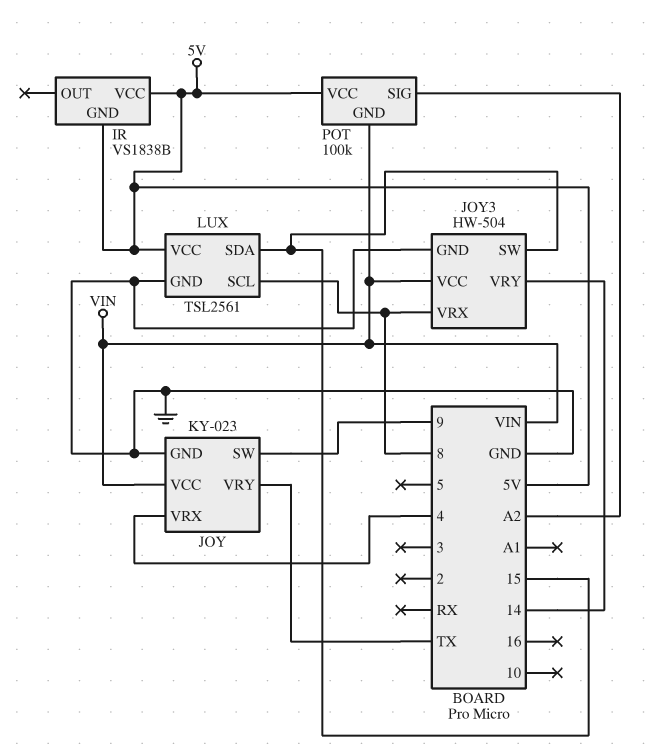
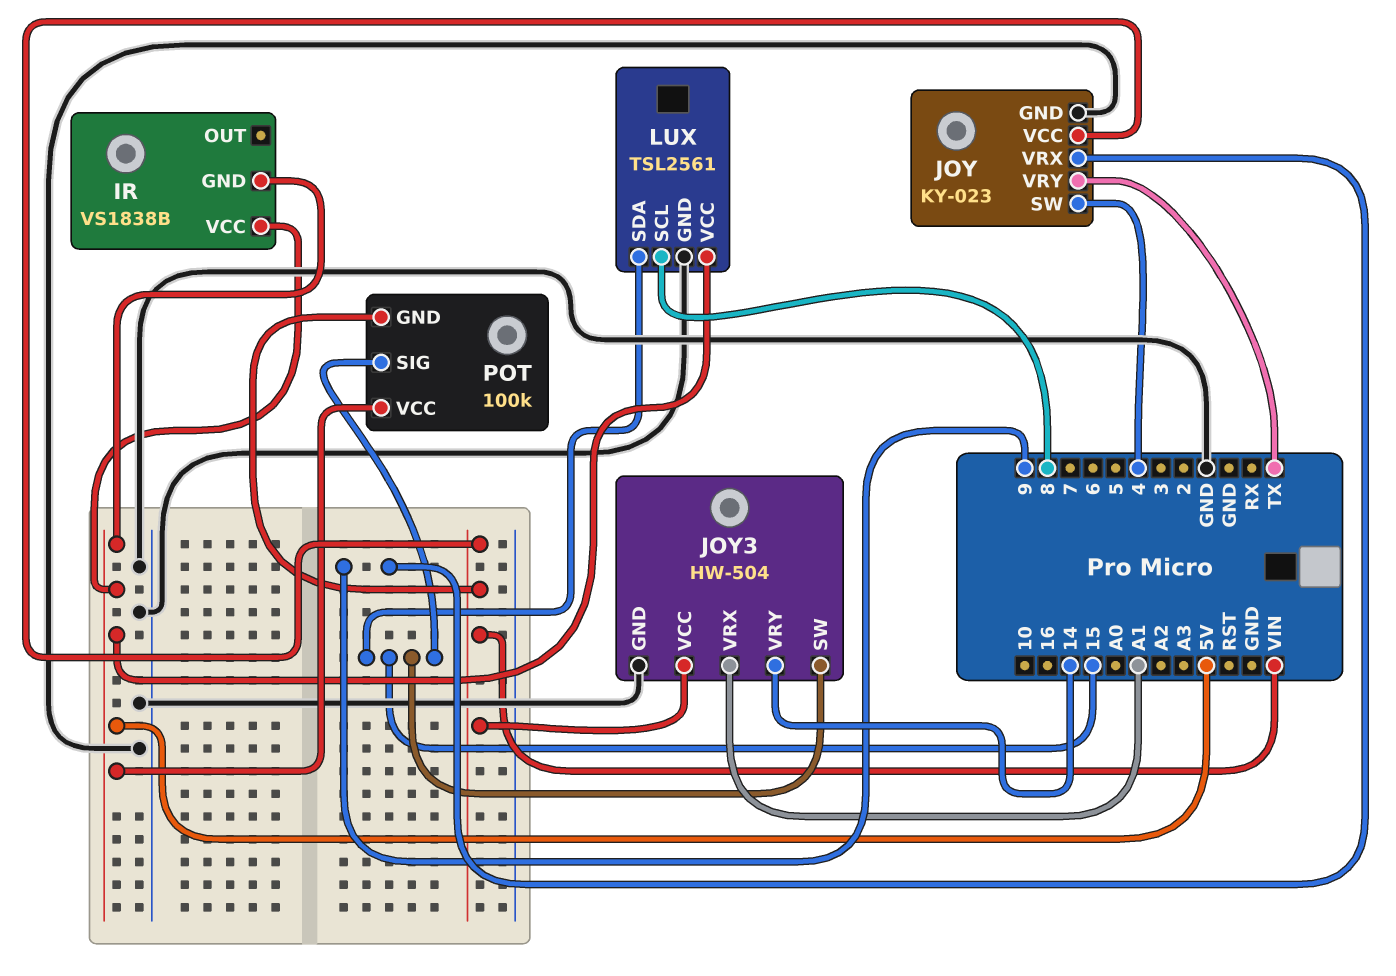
JOY pin SW: 9 -> 4
JOY pin VRX: 4 -> 9
JOY3 pin VRX: 8 -> A1
POT pin SIG: A2 -> 15

